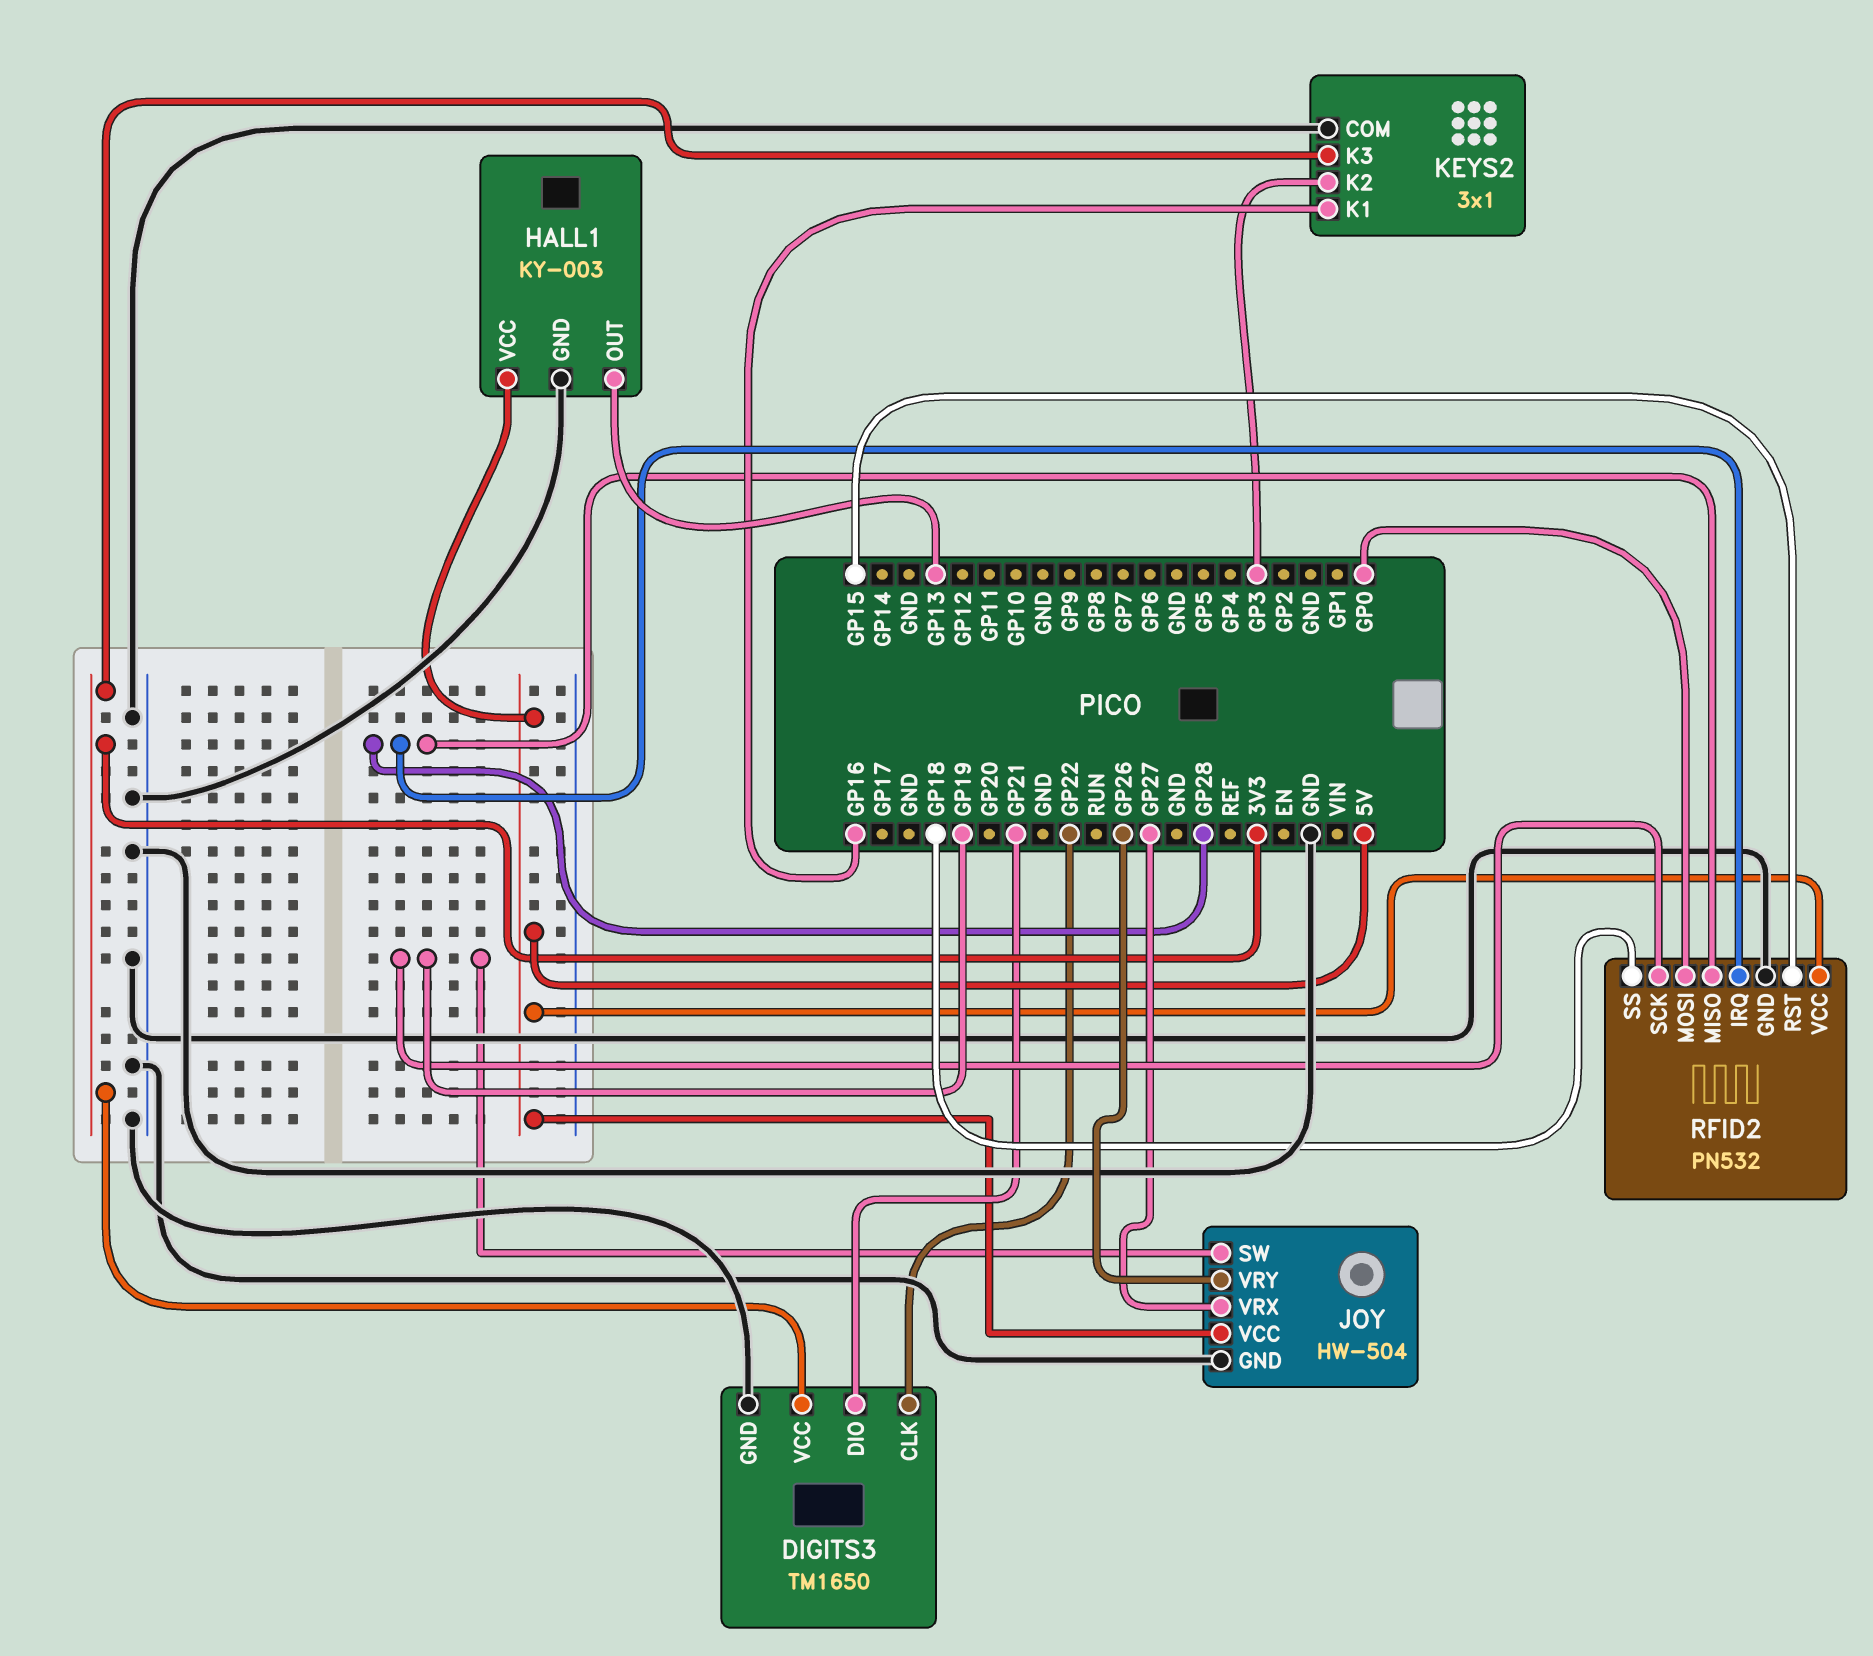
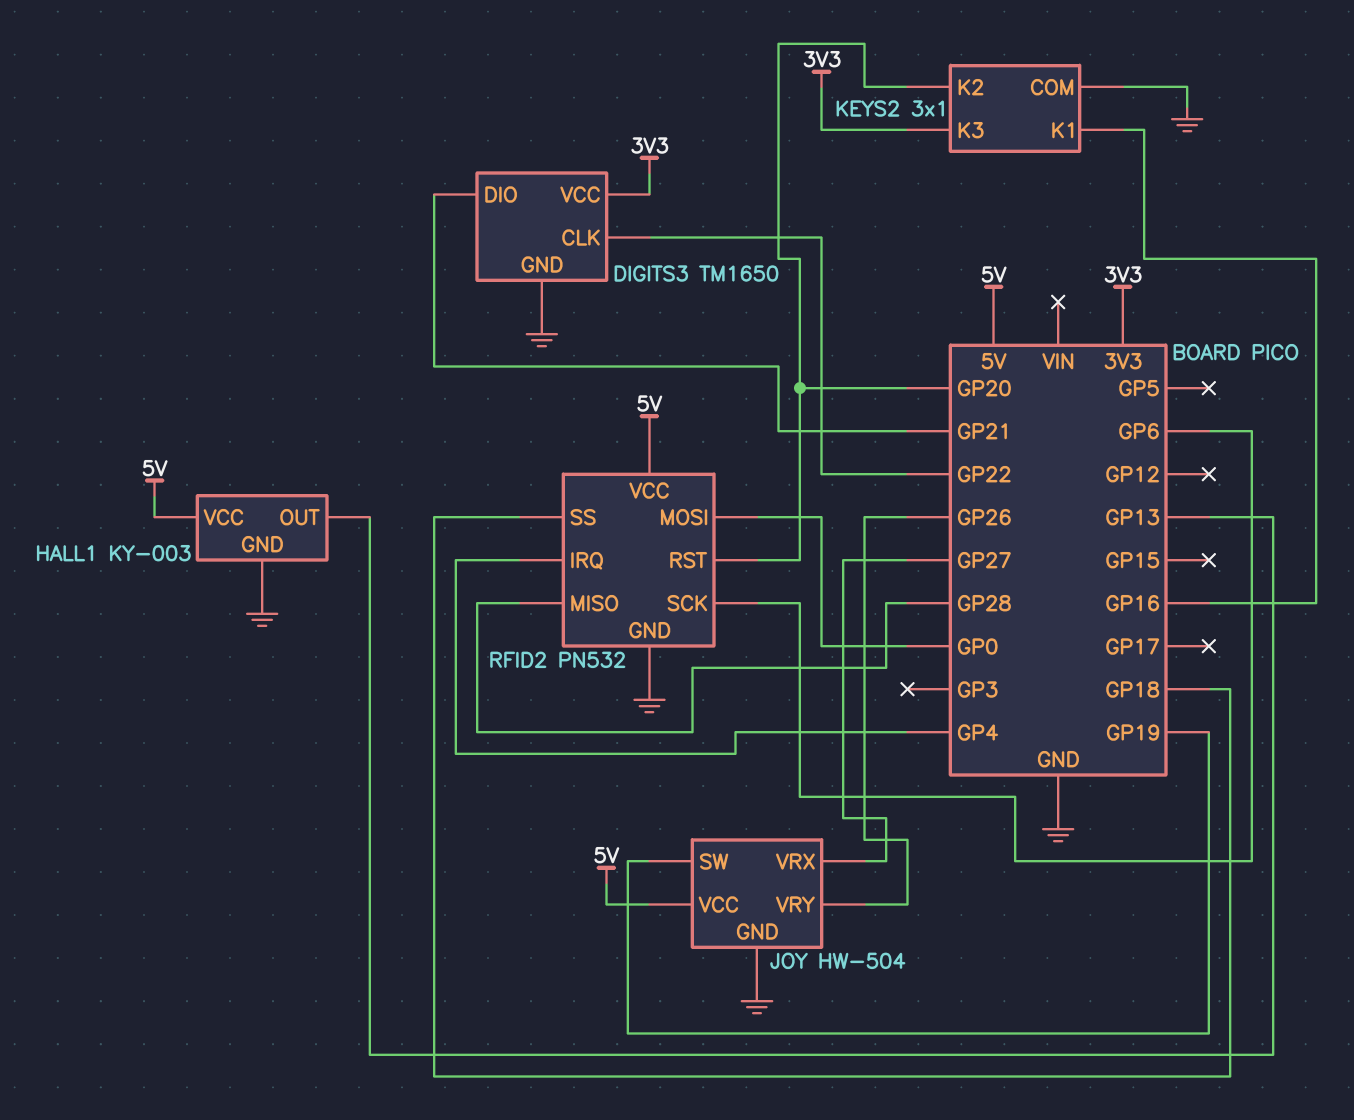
KEYS2 pin K2: GP3 -> GP20
RFID2 pin IRQ: GP28 -> GP4
RFID2 pin RST: GP15 -> GP20
RFID2 pin SCK: GP19 -> GP6

